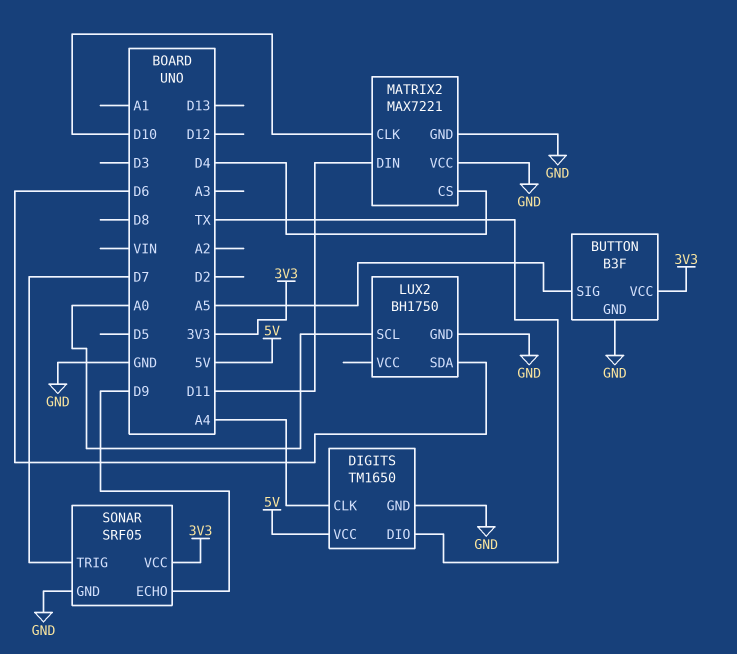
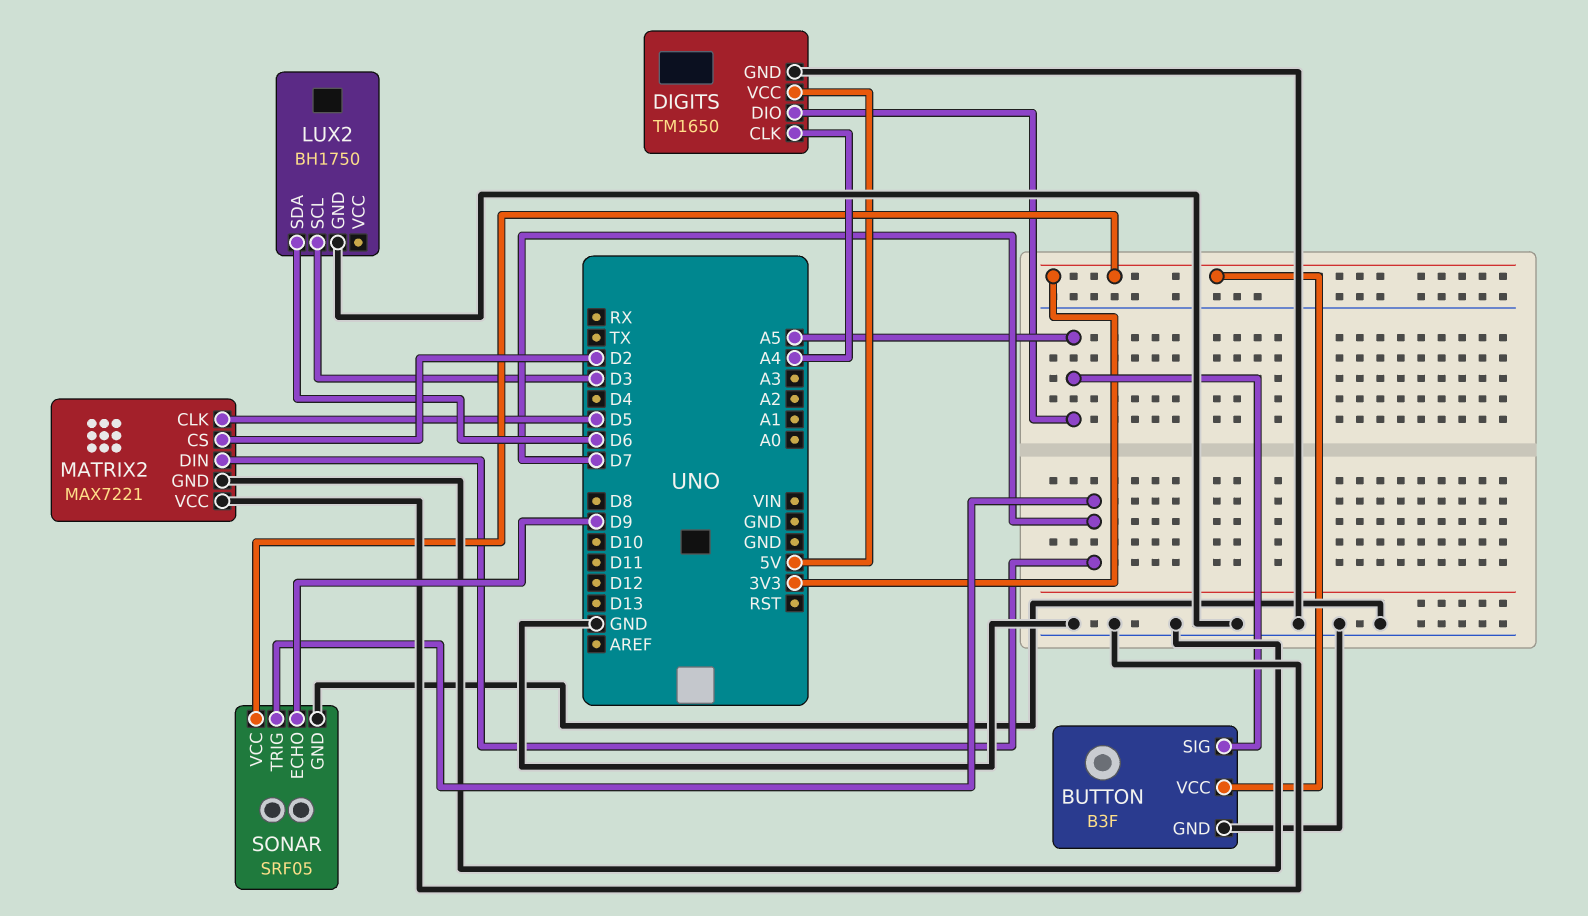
DIGITS pin DIO: TX -> A5
LUX2 pin SCL: A0 -> D3
MATRIX2 pin CLK: D10 -> D5
MATRIX2 pin CS: D4 -> D2
MATRIX2 pin DIN: D11 -> D7

